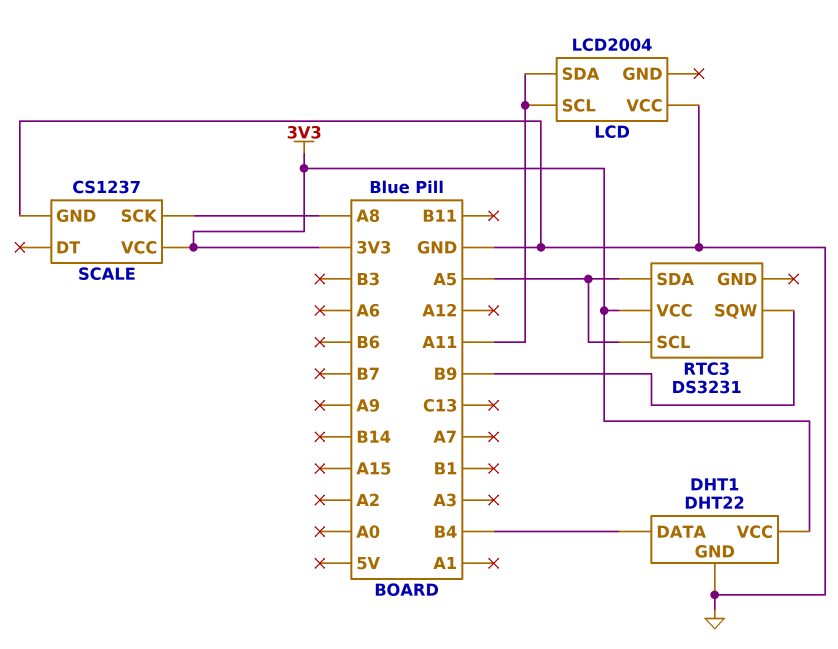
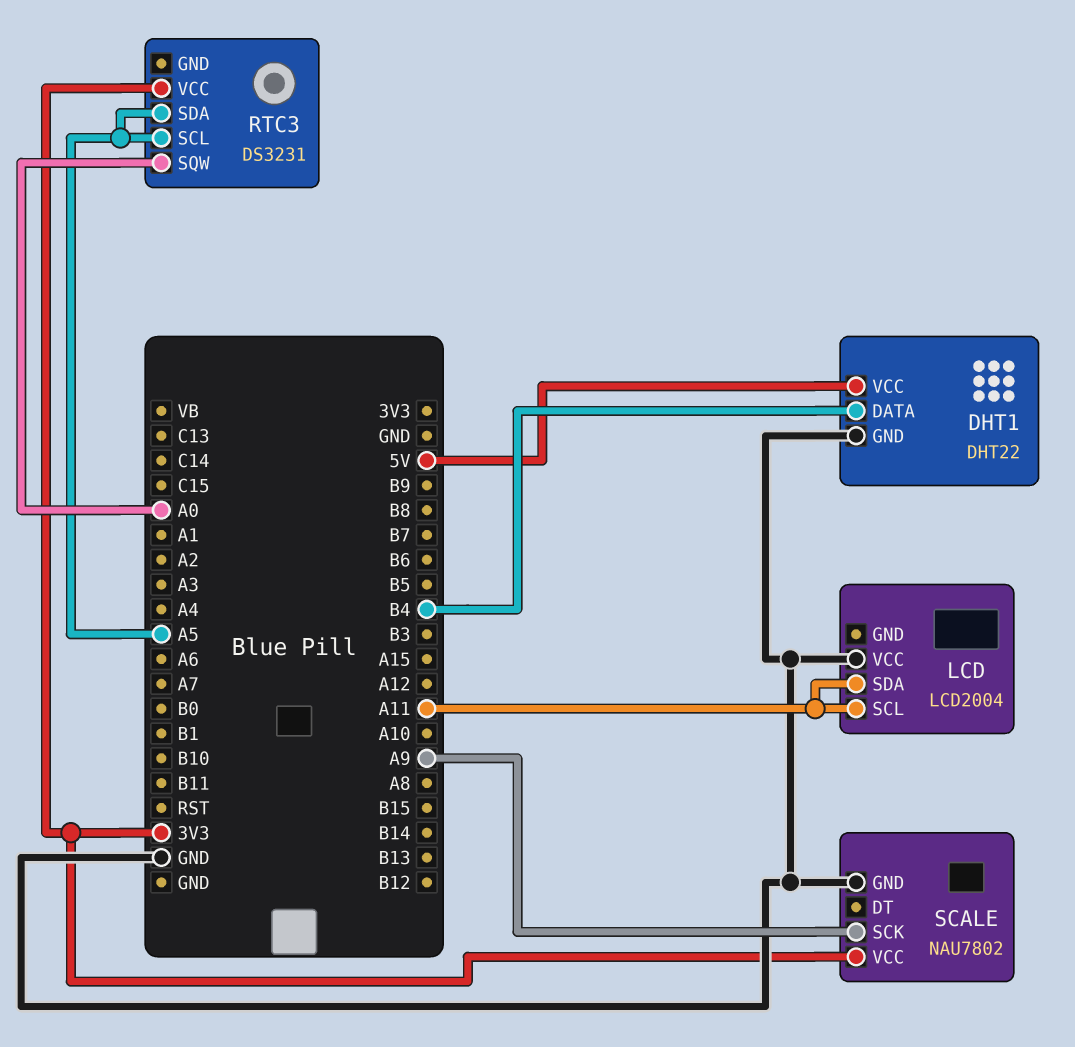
DHT1 pin VCC: 3V3 -> 5V
RTC3 pin SQW: B9 -> A0
SCALE: CS1237 -> NAU7802
SCALE pin SCK: A8 -> A9

